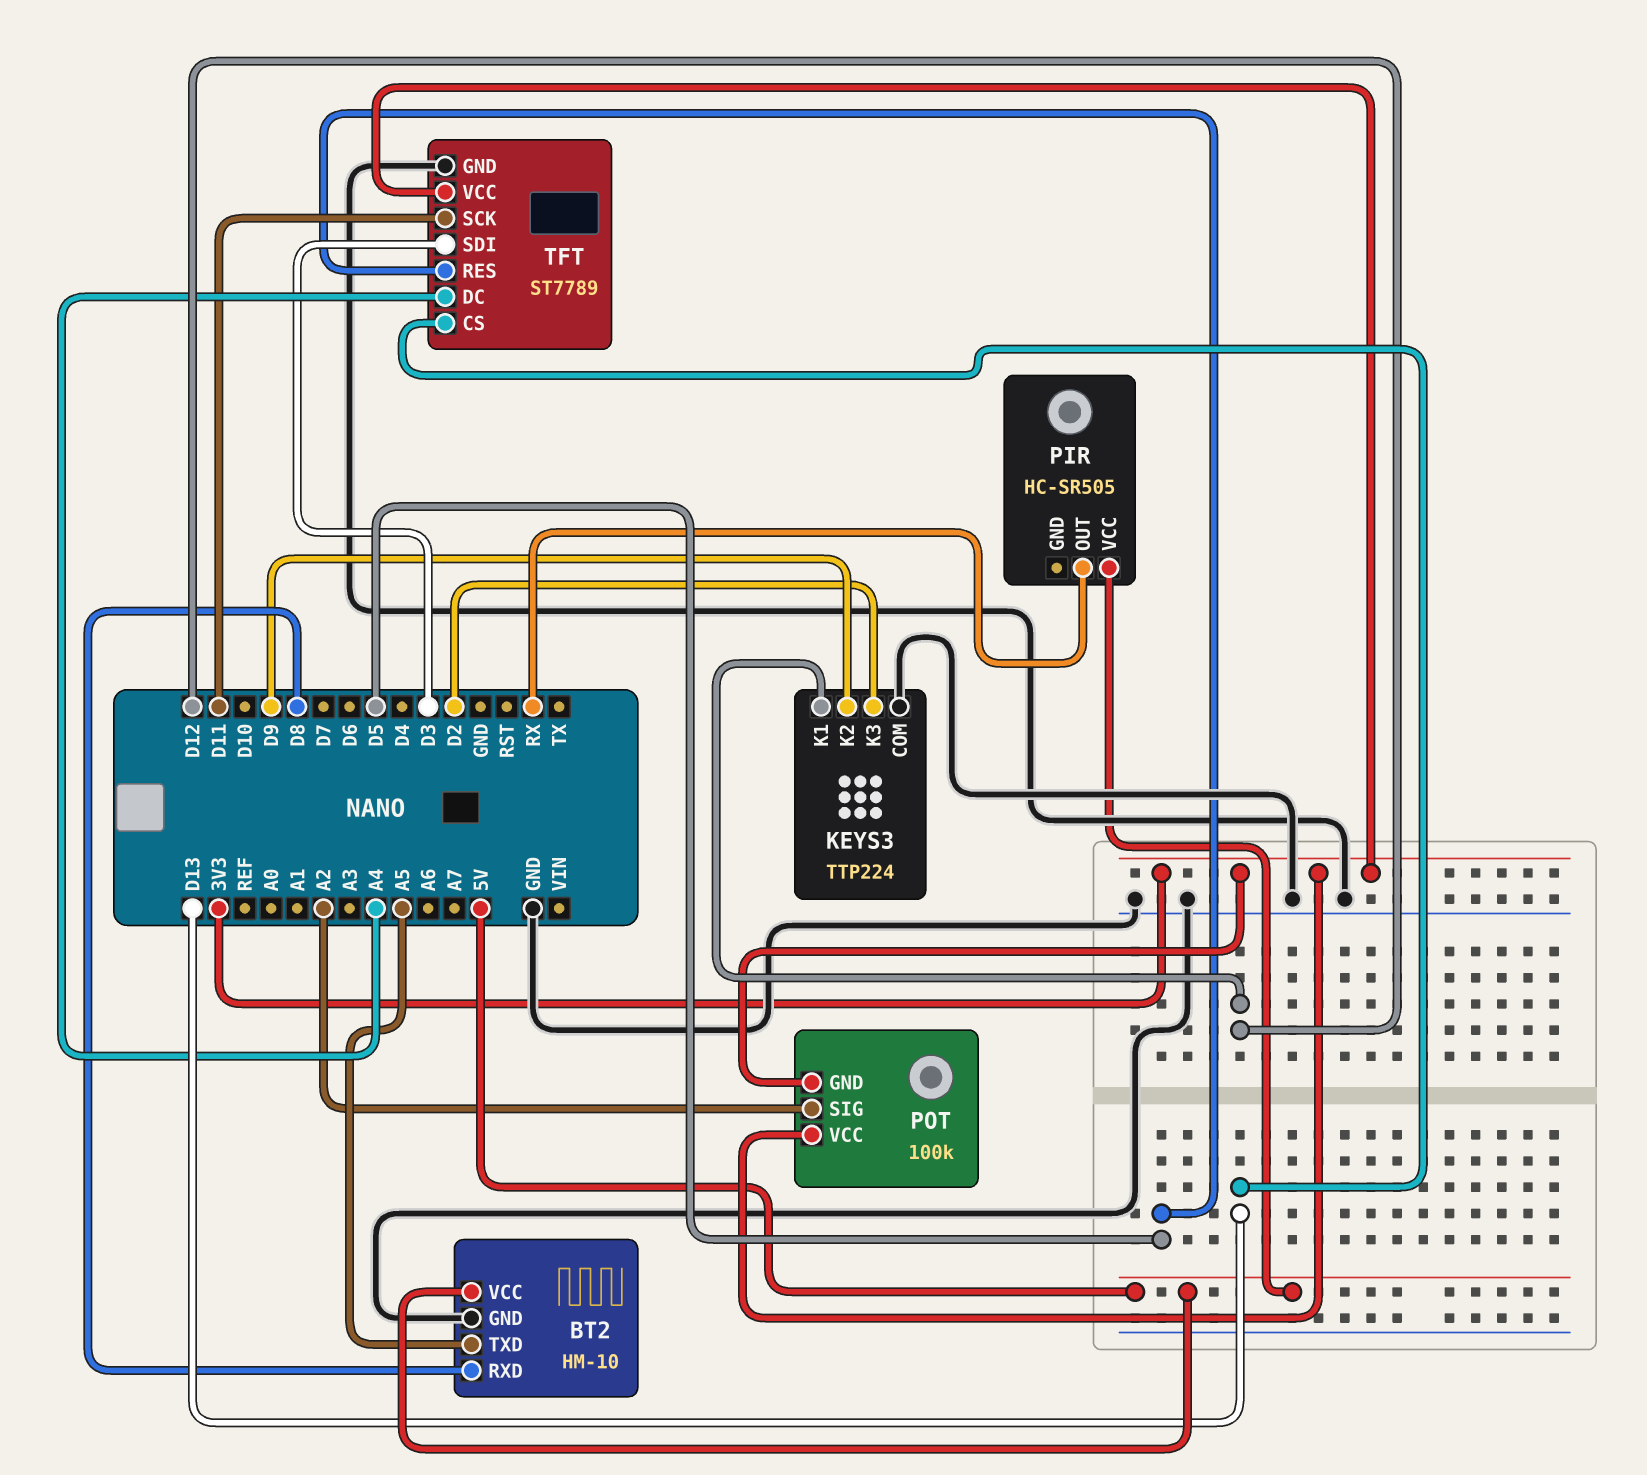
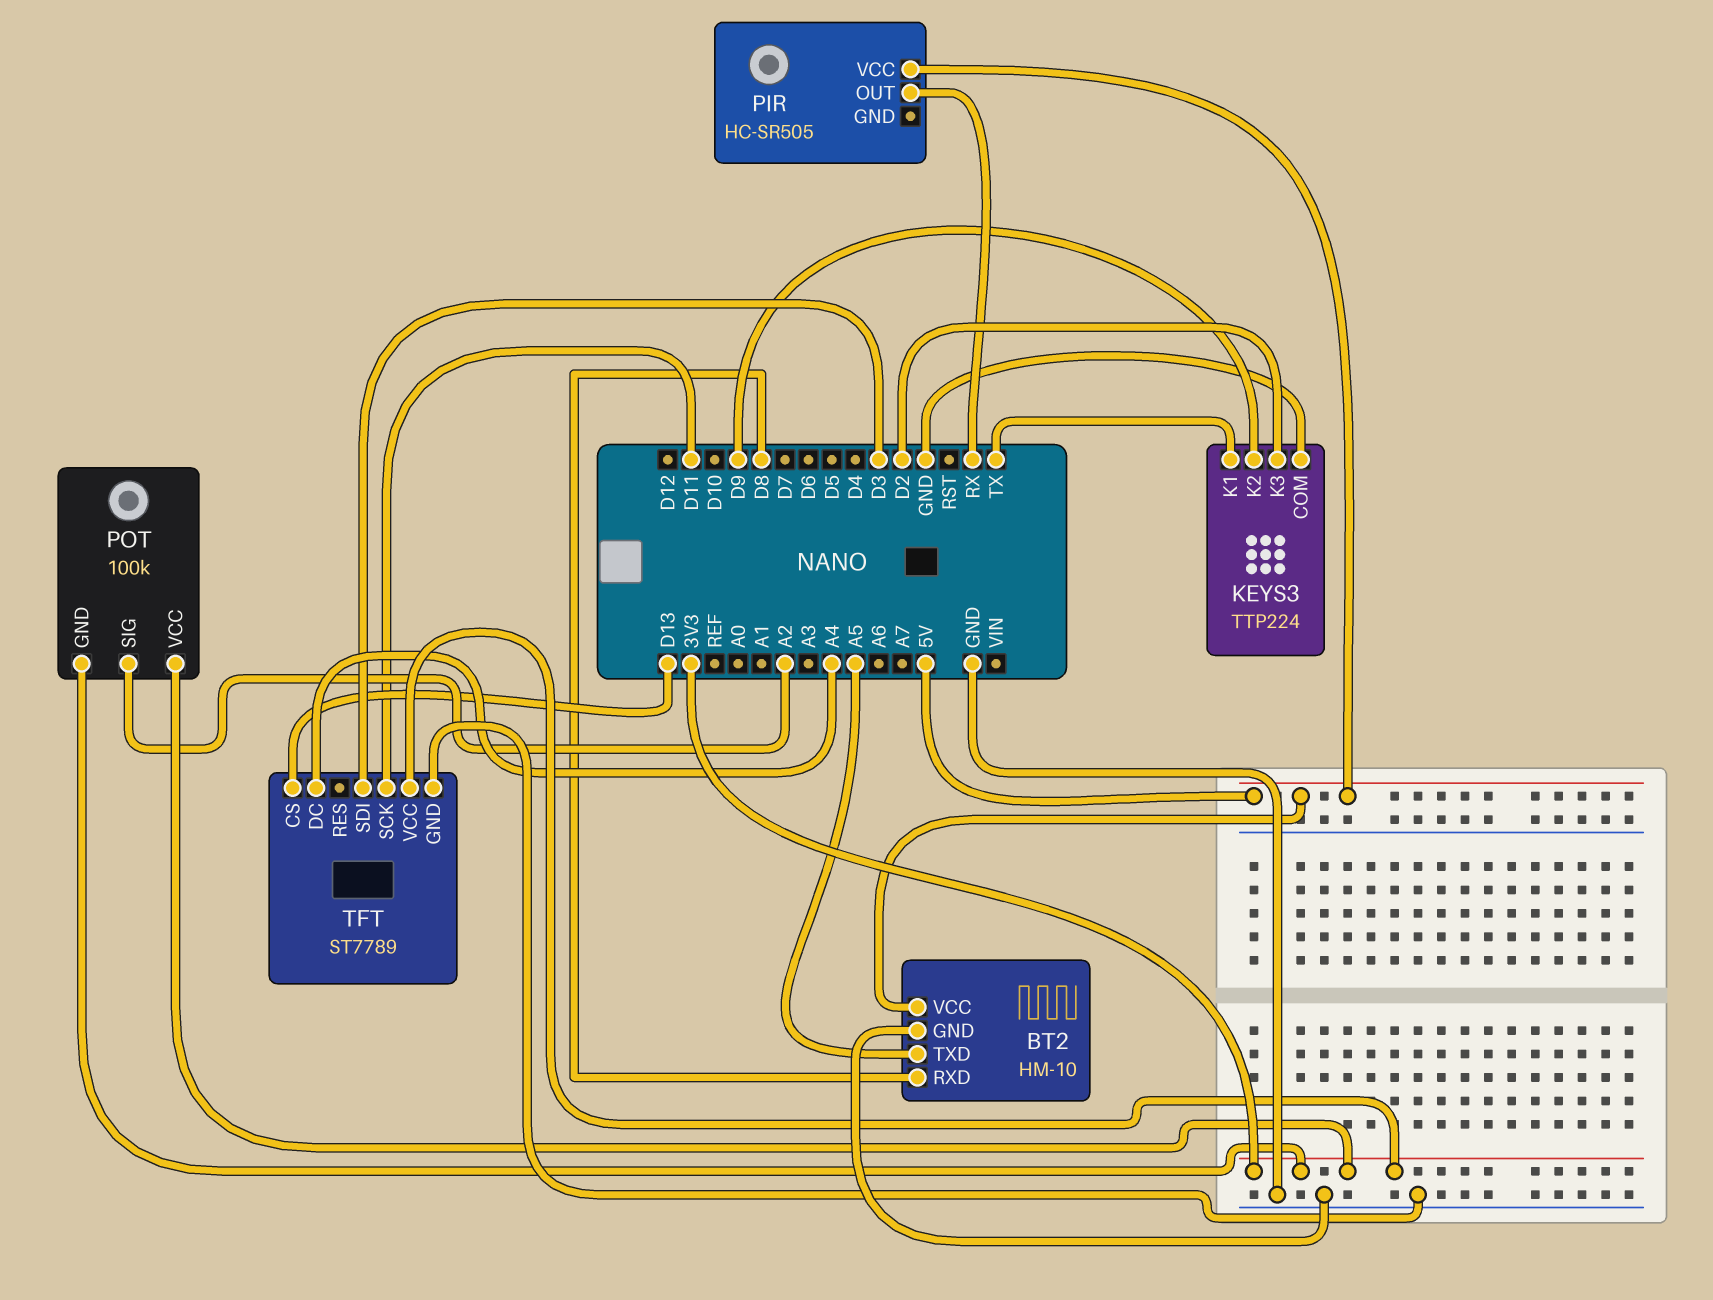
KEYS3 pin K1: D12 -> TX
TFT pin RES: D5 -> none

